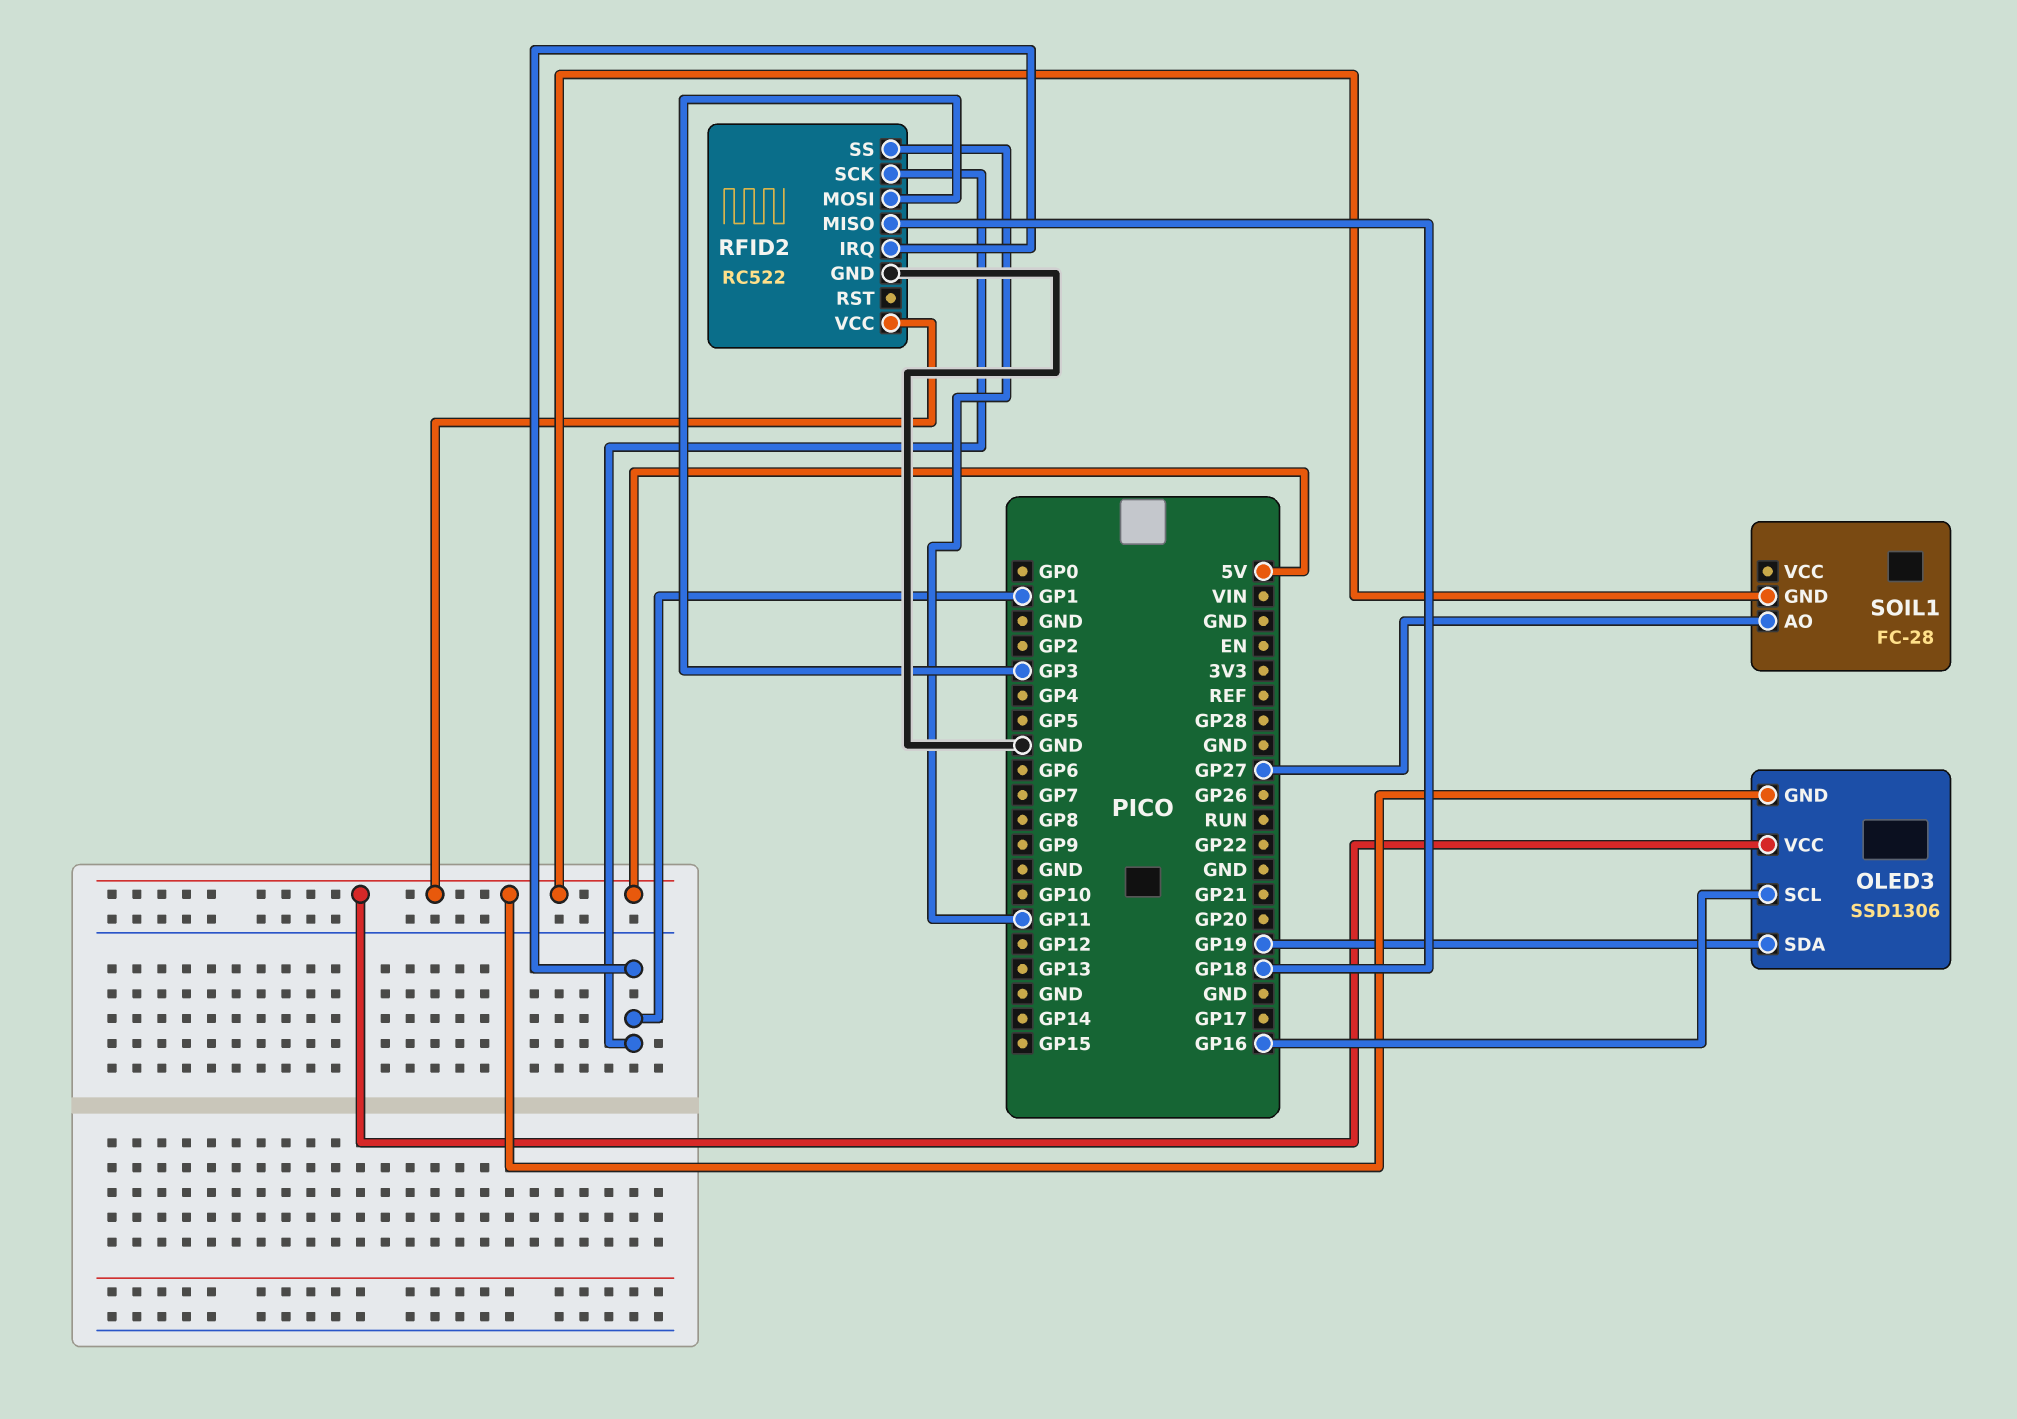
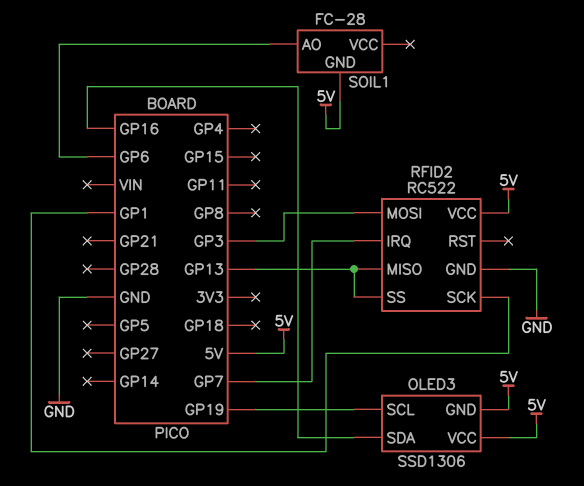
OLED3 pin SCL: GP16 -> GP19
OLED3 pin SDA: GP19 -> GP16
RFID2 pin IRQ: GP1 -> GP7
RFID2 pin MISO: GP18 -> GP13
RFID2 pin SS: GP11 -> GP13
SOIL1 pin AO: GP27 -> GP6

